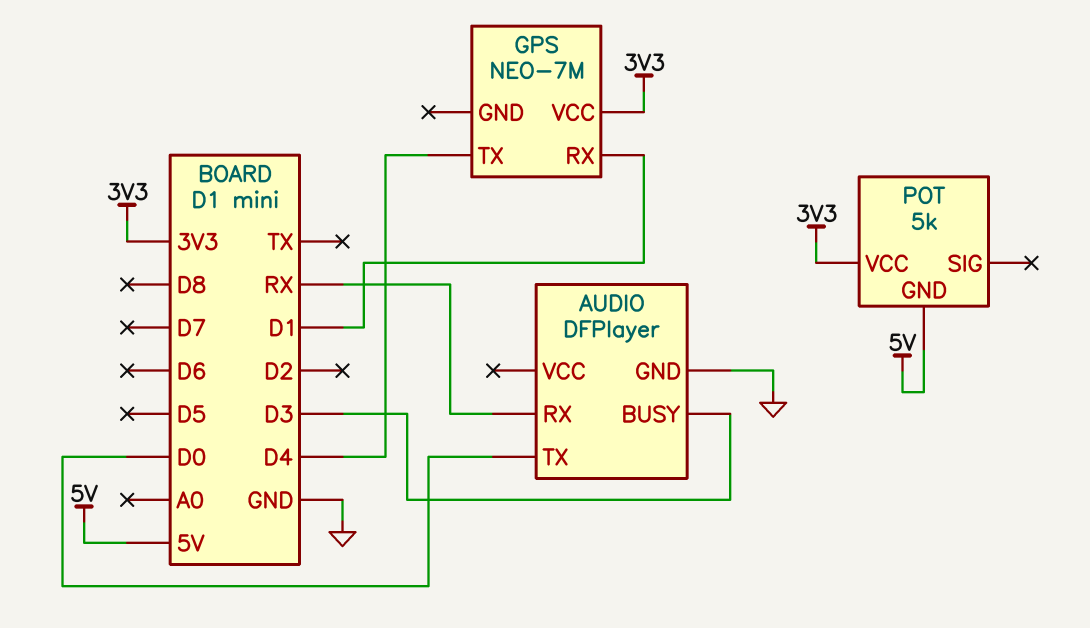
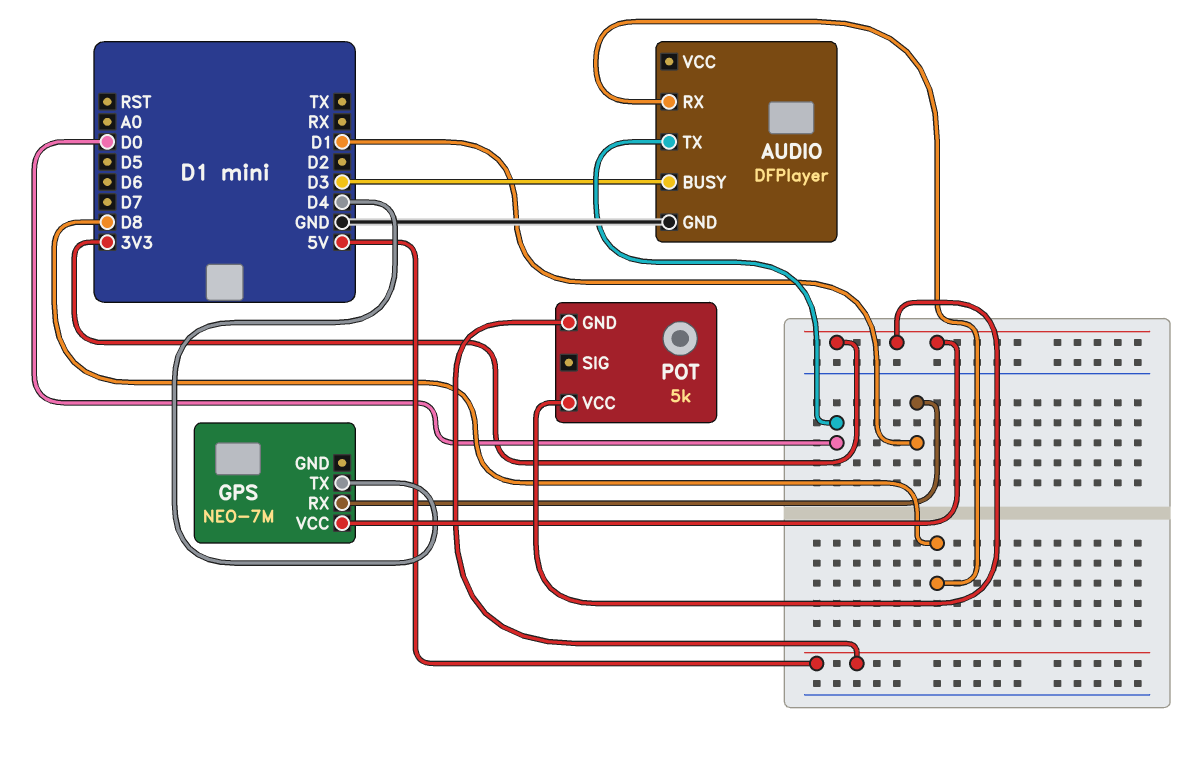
AUDIO pin RX: RX -> D8

